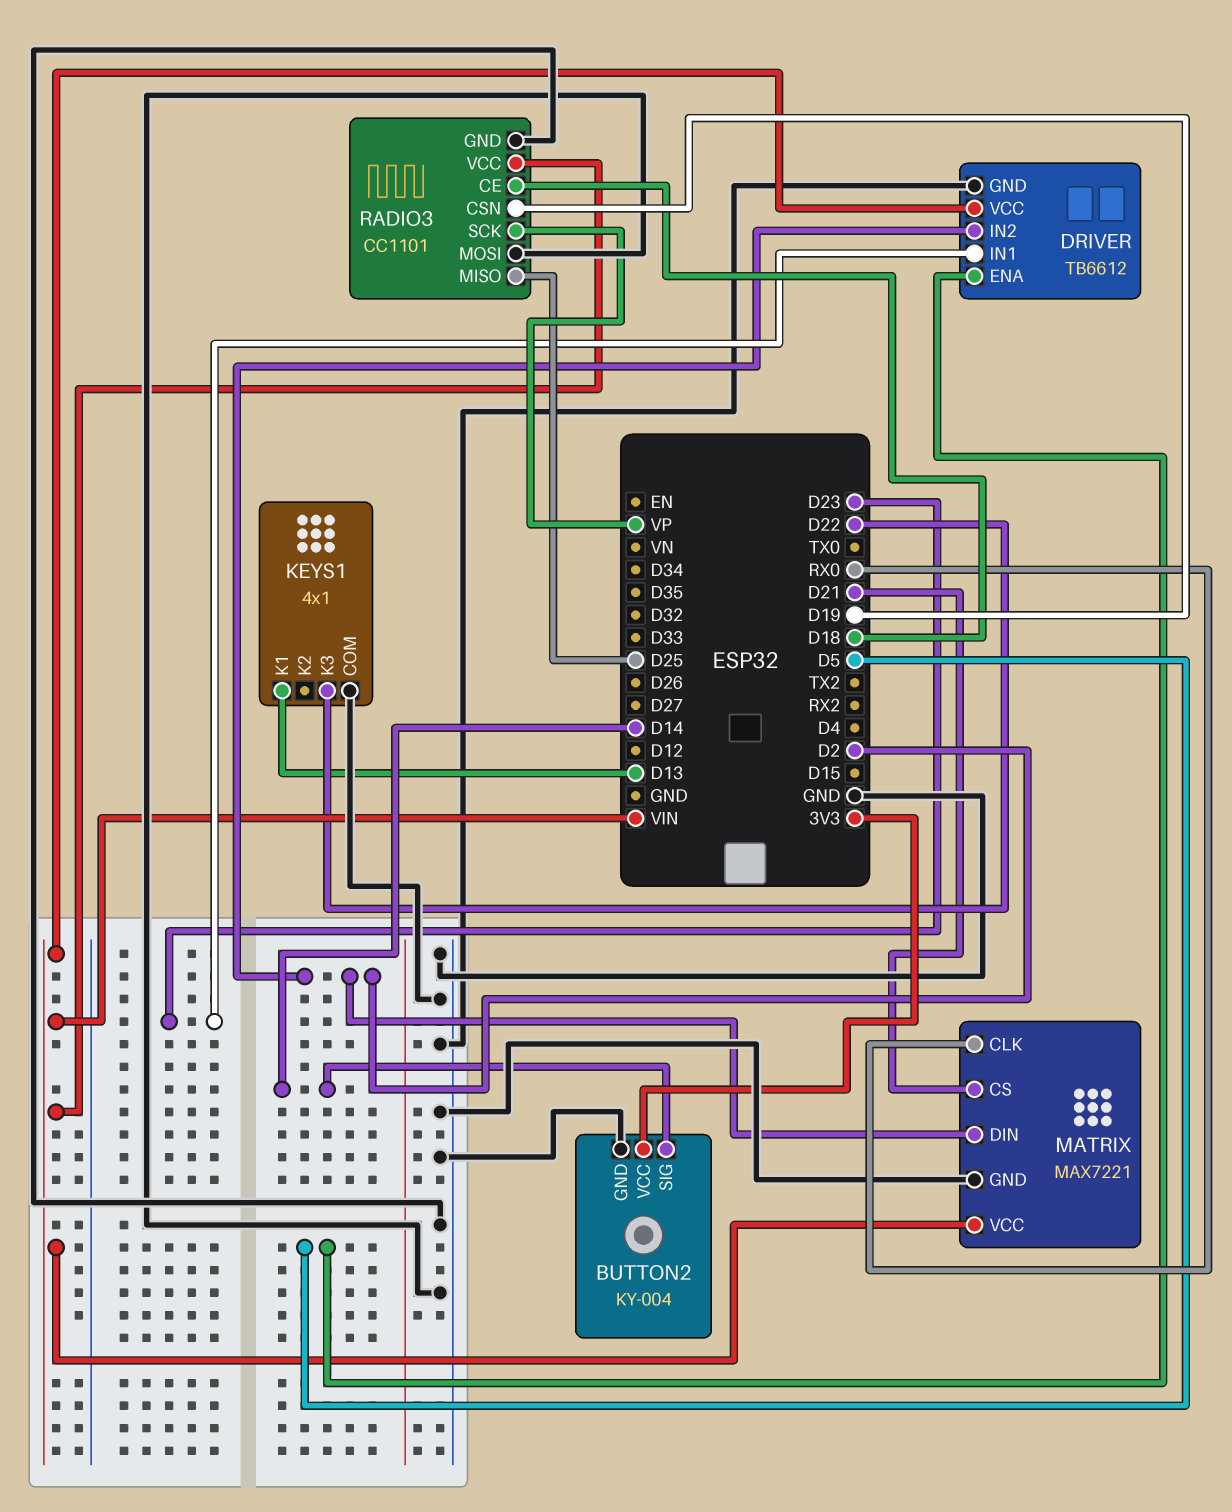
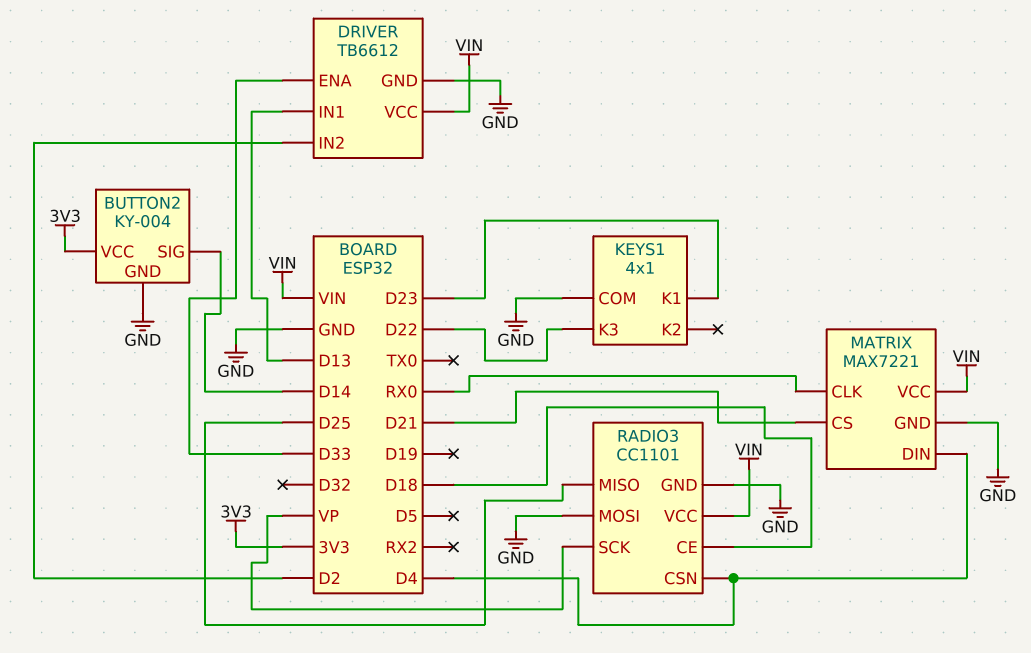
DRIVER pin ENA: D5 -> D33
DRIVER pin IN1: D23 -> D13
KEYS1 pin K1: D13 -> D23
MATRIX pin DIN: D2 -> D4
RADIO3 pin CSN: D19 -> D4

